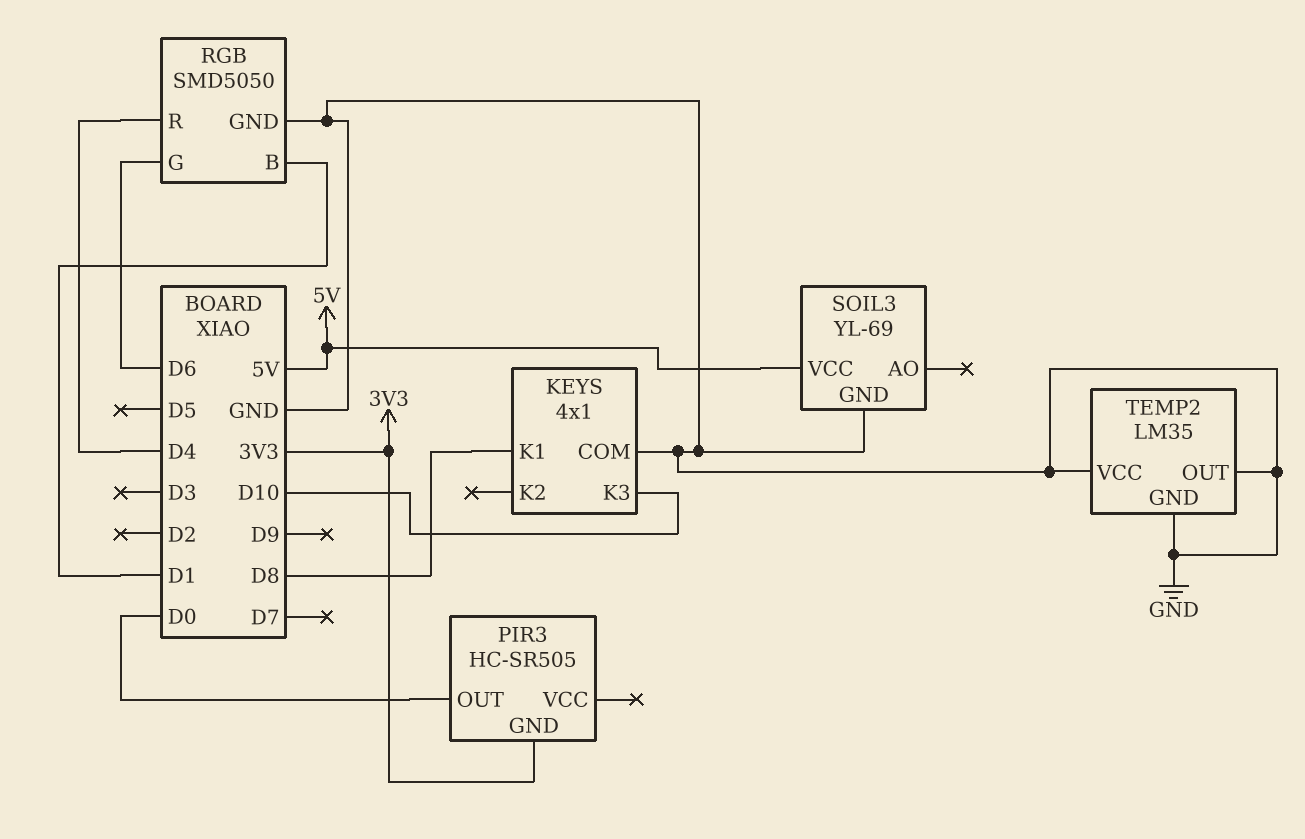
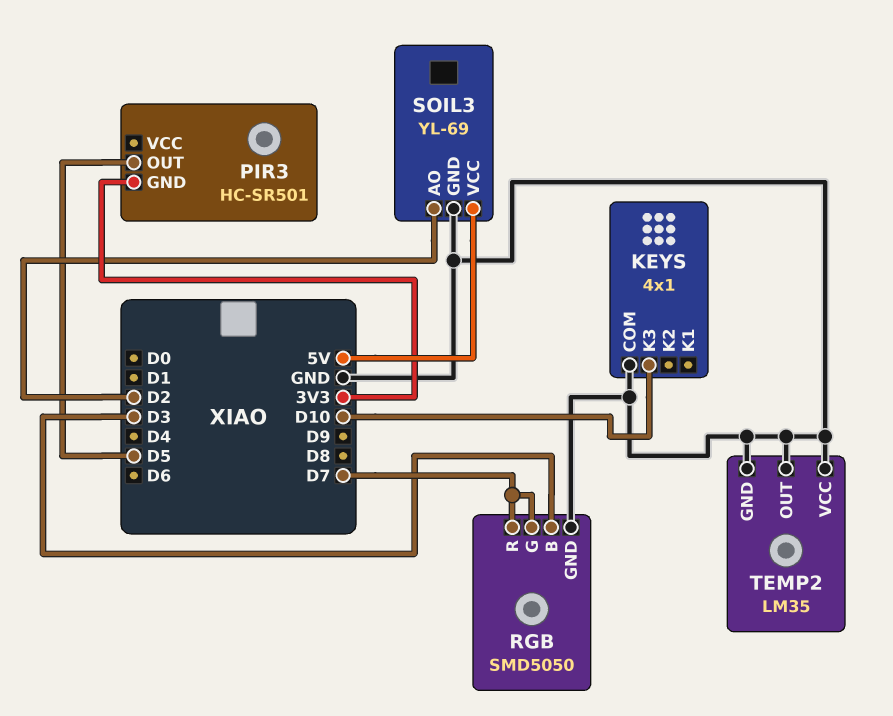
KEYS pin K1: D8 -> none
PIR3: HC-SR505 -> HC-SR501
PIR3 pin OUT: D0 -> D5
RGB pin B: D1 -> D3
RGB pin G: D6 -> D7
RGB pin R: D4 -> D7
SOIL3 pin AO: none -> D2

